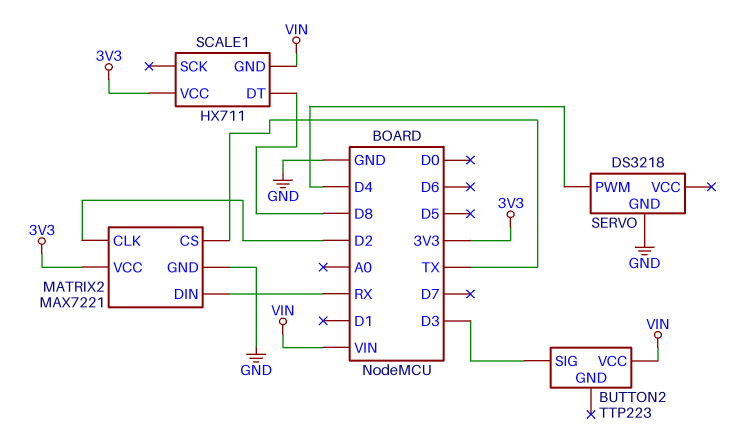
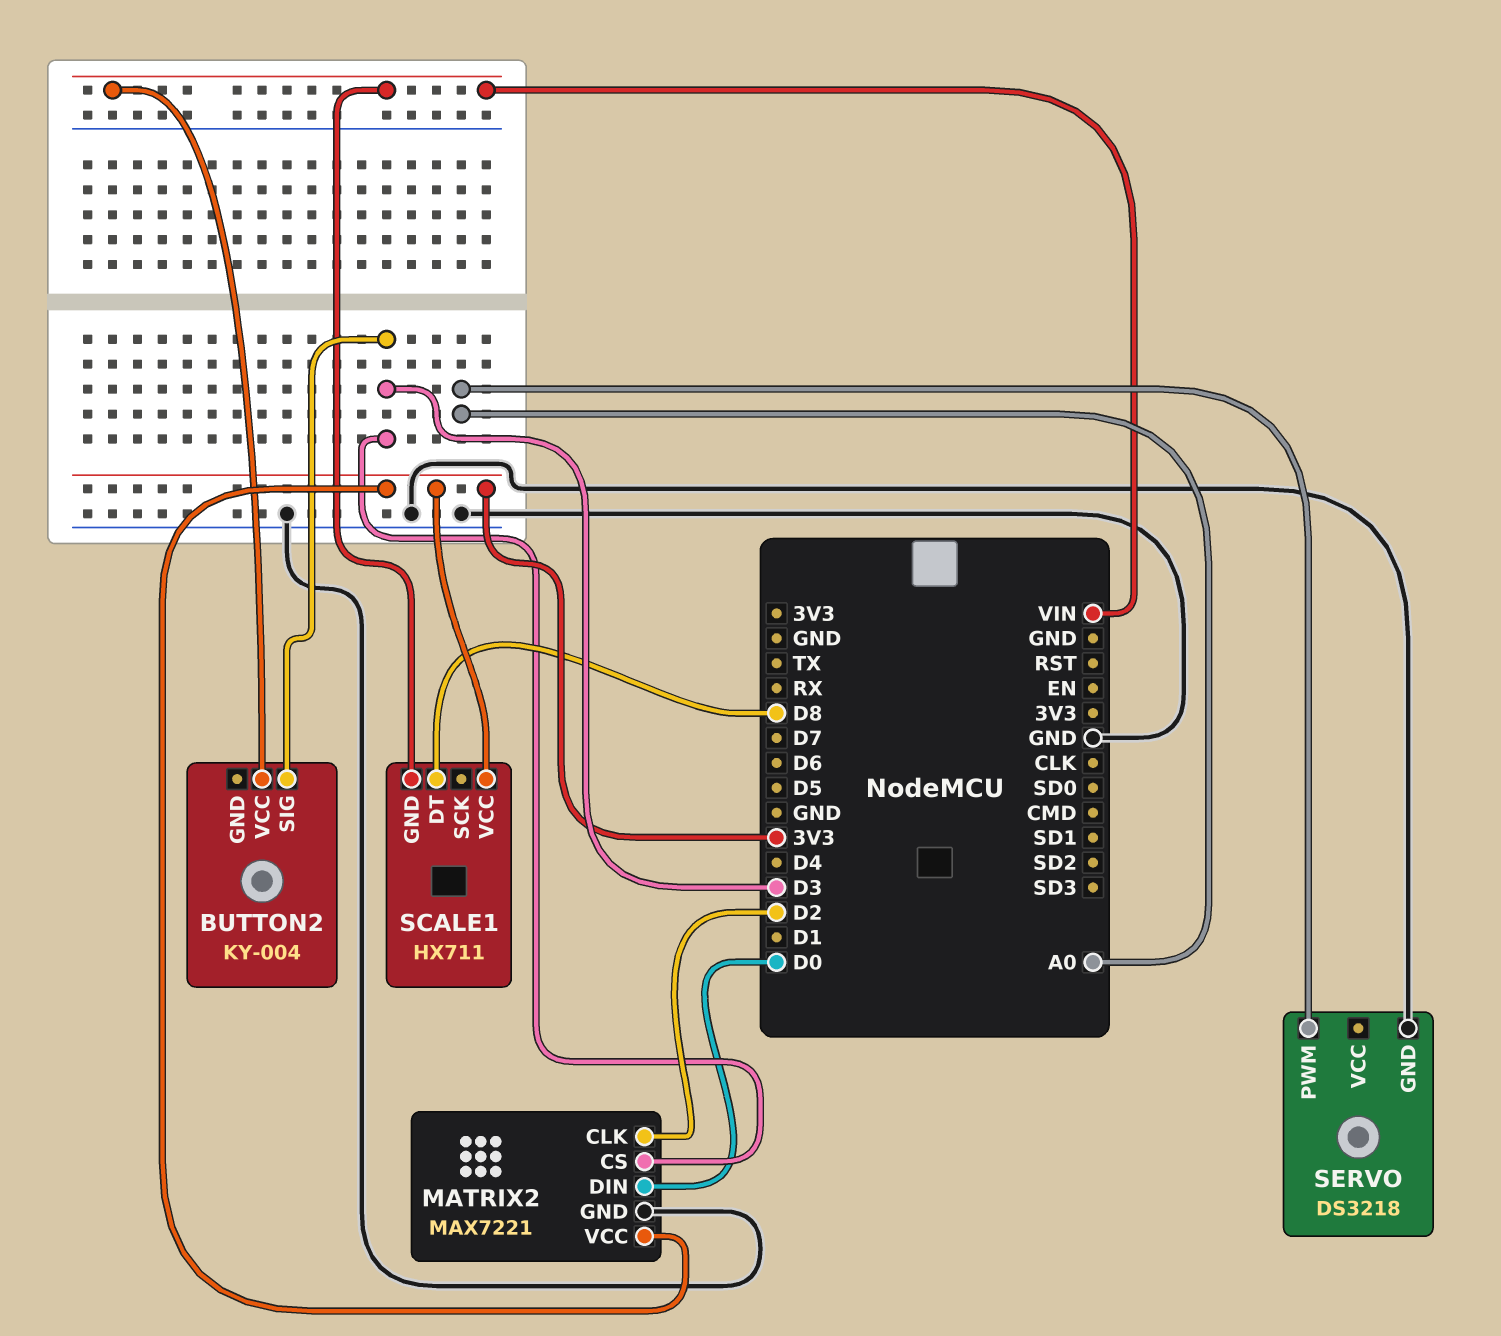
BUTTON2: TTP223 -> KY-004
MATRIX2 pin CS: TX -> D3
MATRIX2 pin DIN: RX -> D0
SERVO pin PWM: D4 -> A0

